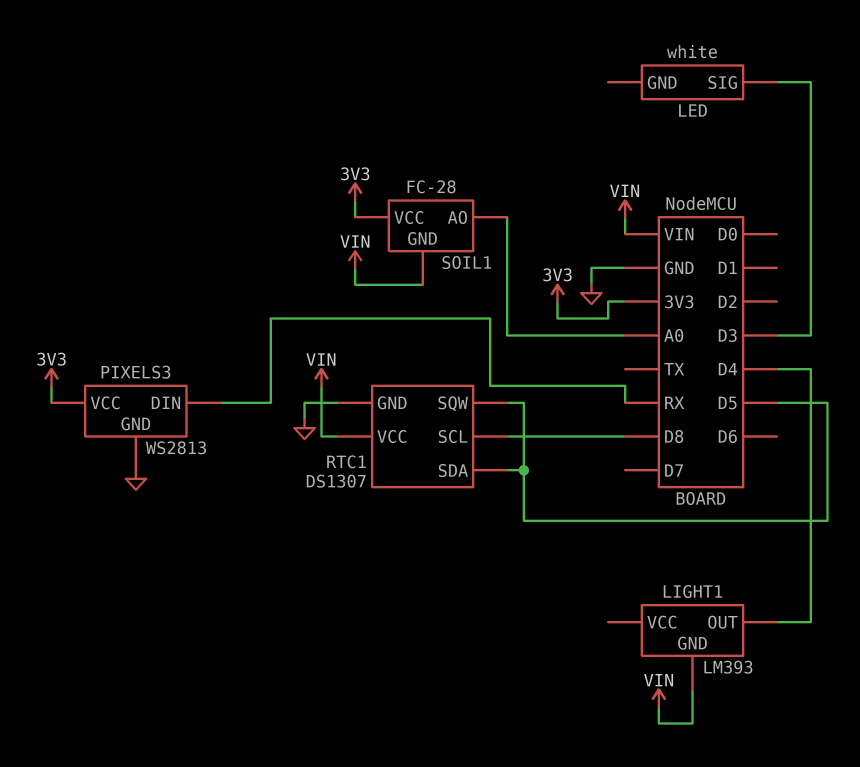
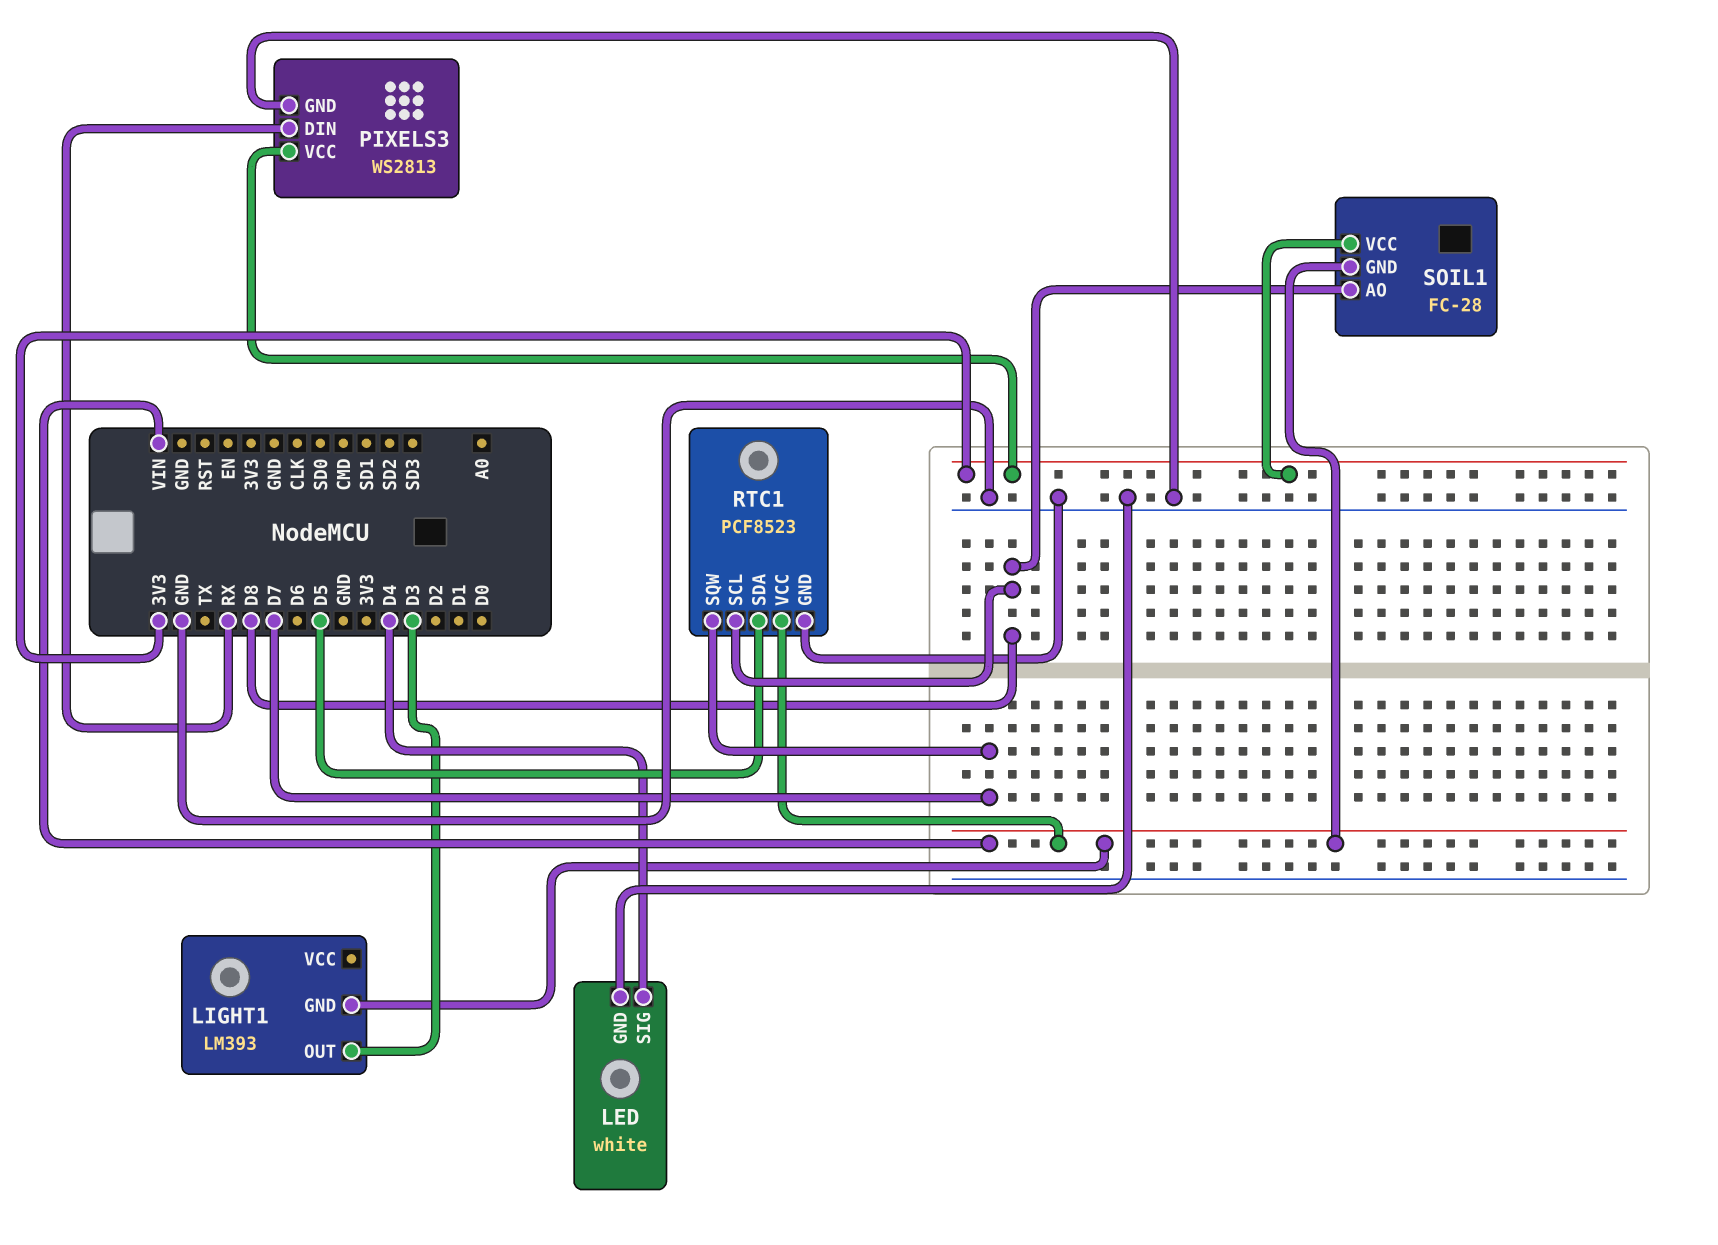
LED pin GND: none -> GND
LED pin SIG: D3 -> D4
LIGHT1 pin OUT: D4 -> D3
RTC1: DS1307 -> PCF8523
RTC1 pin SQW: D5 -> D7
SOIL1 pin AO: A0 -> D8

